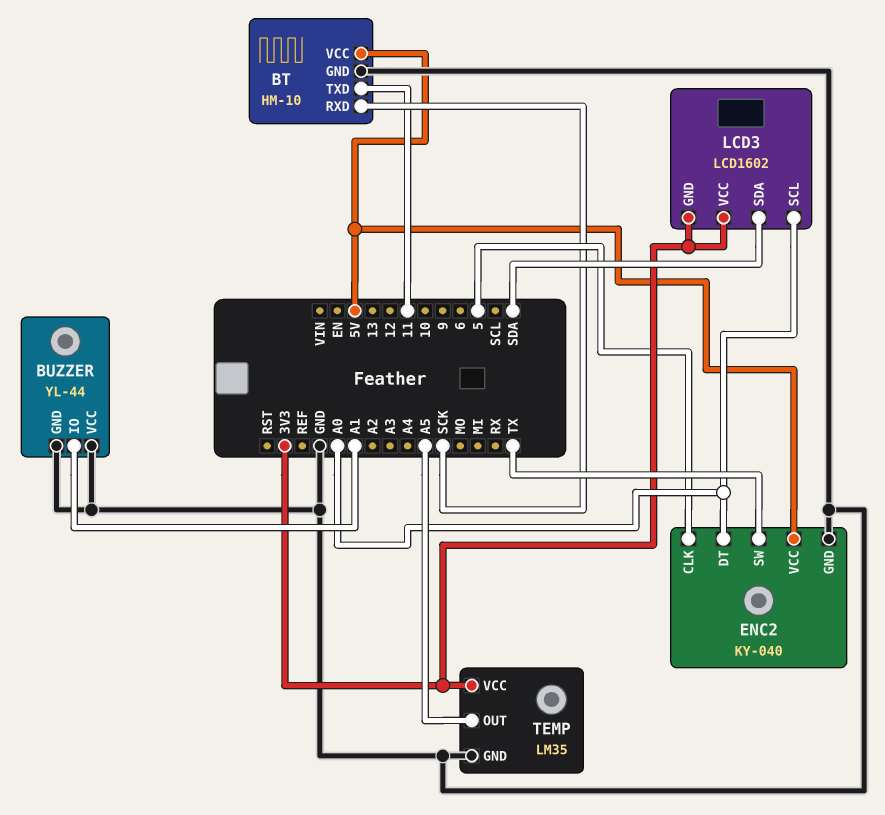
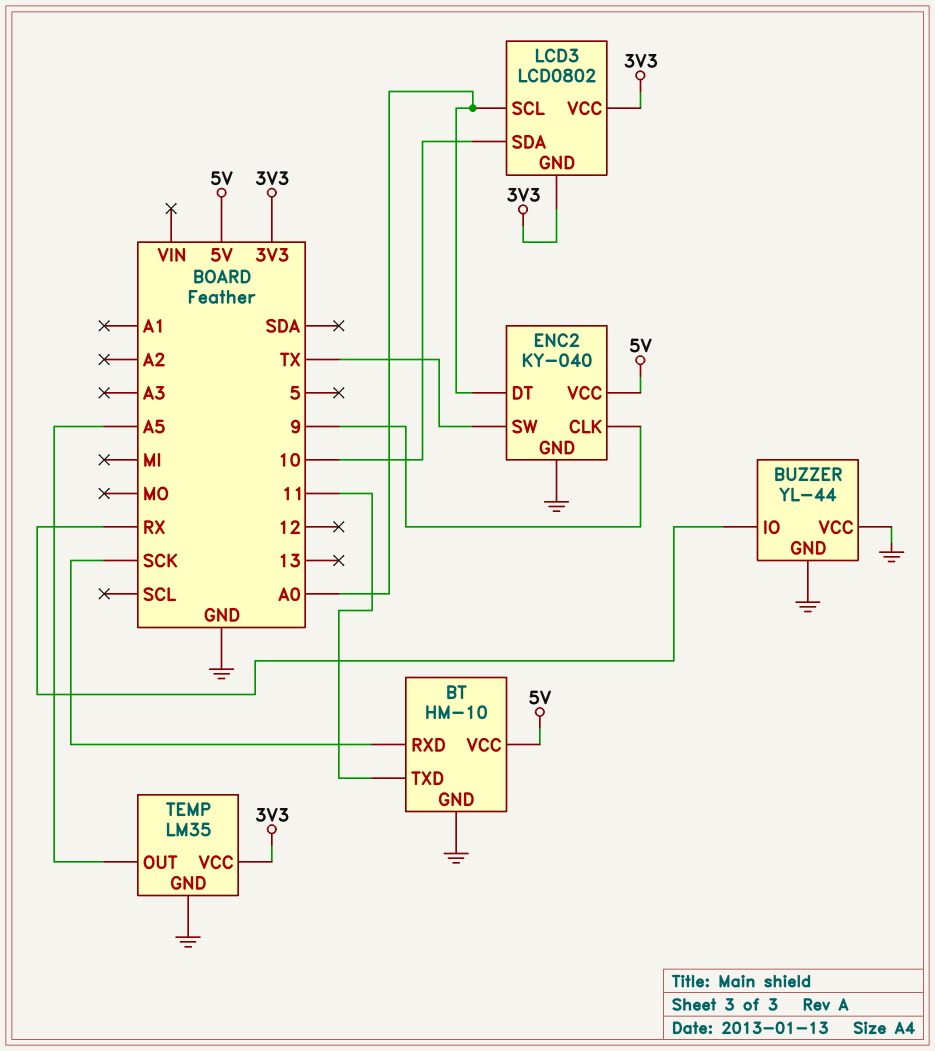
BUZZER pin IO: A1 -> RX
ENC2 pin CLK: 5 -> 9
LCD3: LCD1602 -> LCD0802
LCD3 pin SDA: SDA -> 10

